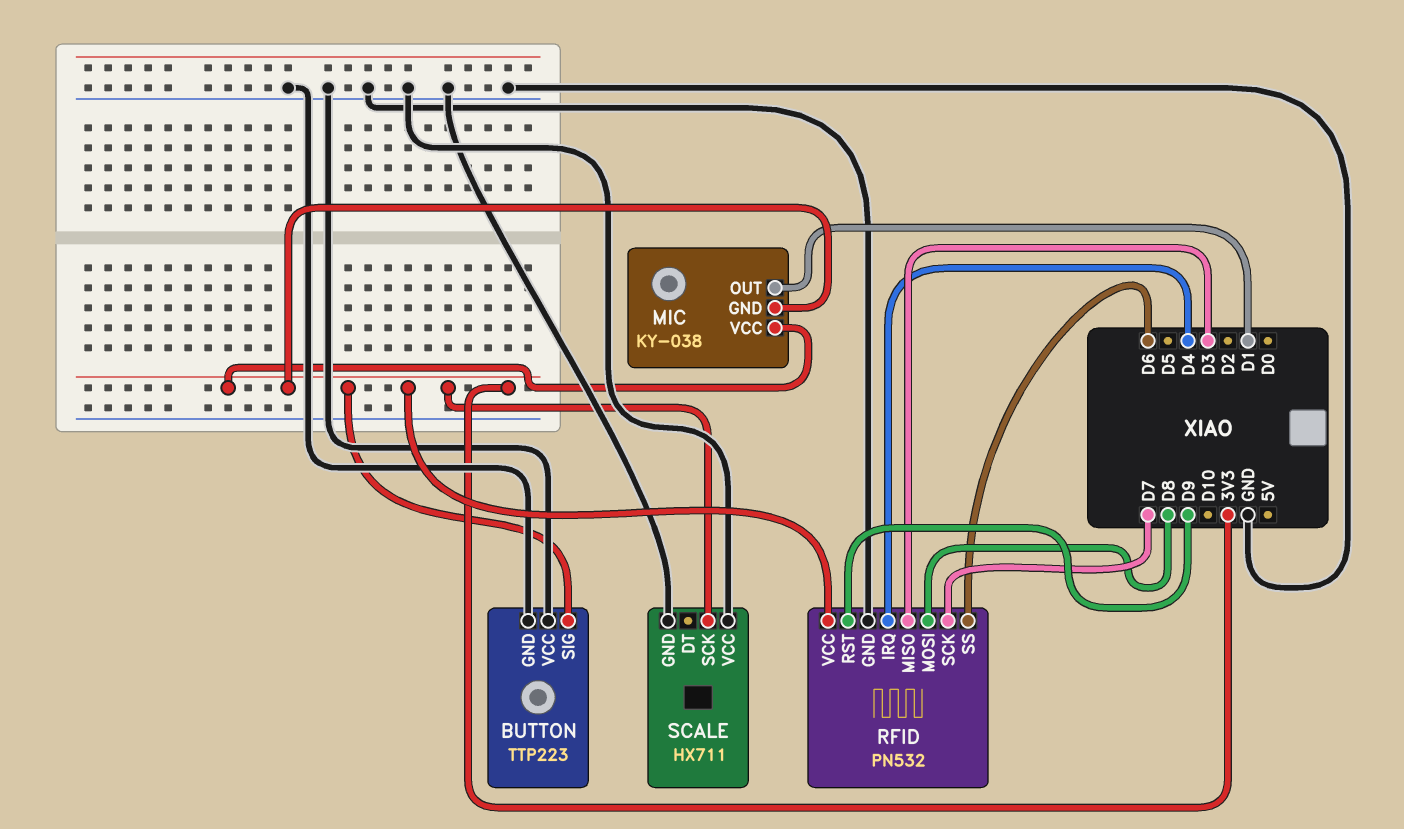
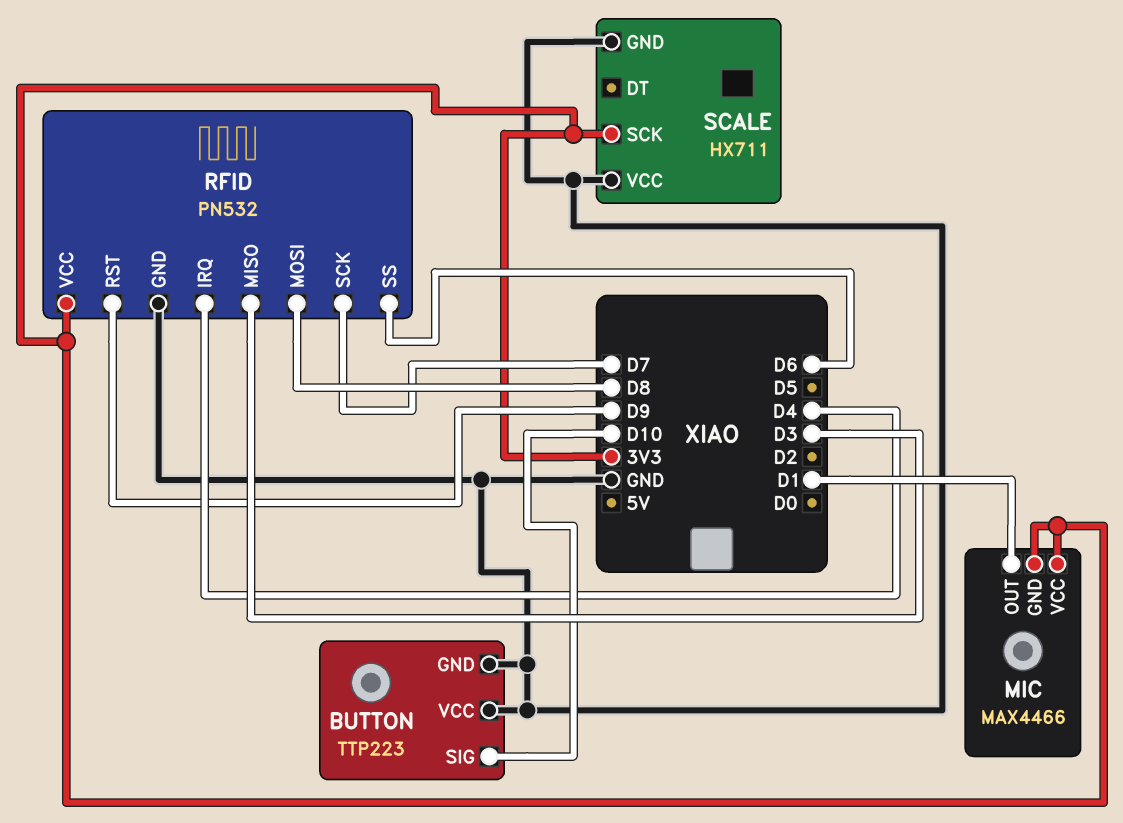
BUTTON pin SIG: 3V3 -> D10
MIC: KY-038 -> MAX4466

